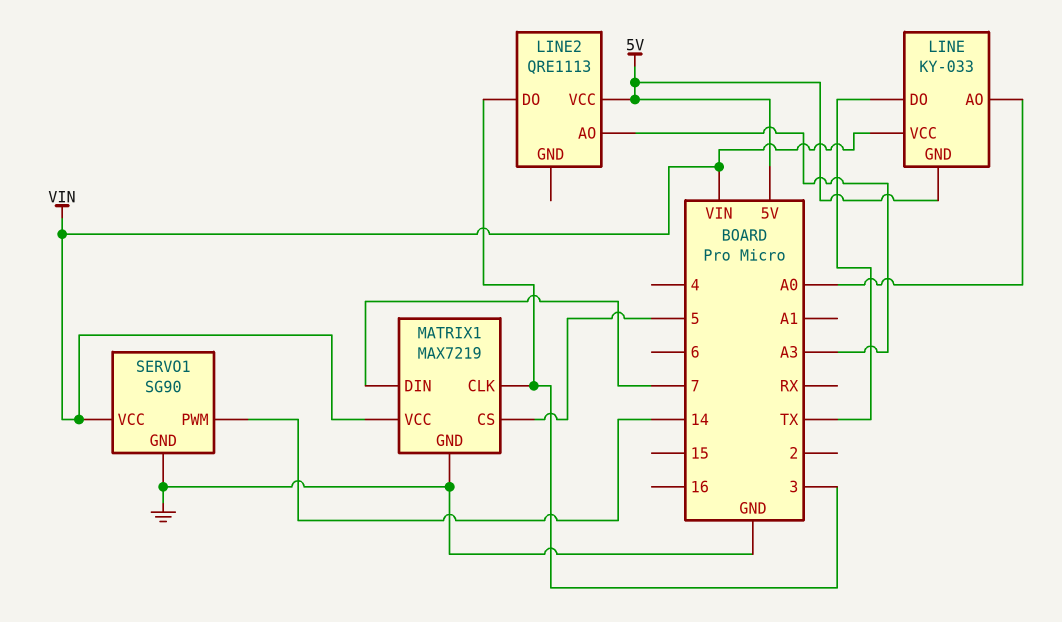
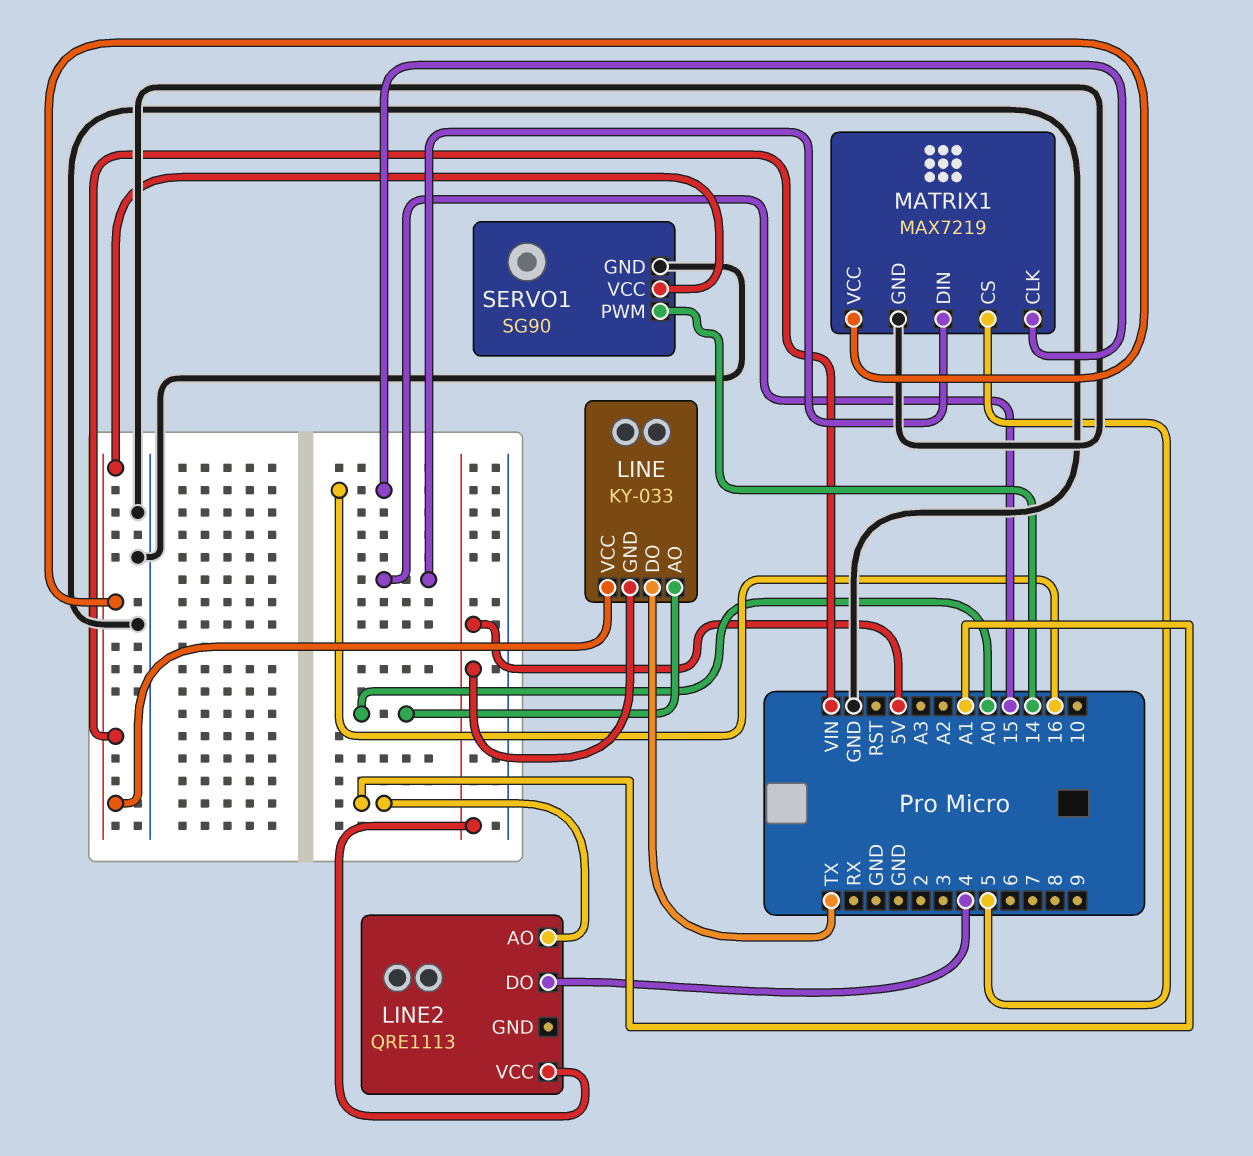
LINE2 pin AO: A3 -> A1
LINE2 pin DO: 3 -> 4
MATRIX1 pin CLK: 3 -> 16
MATRIX1 pin DIN: 7 -> 15

